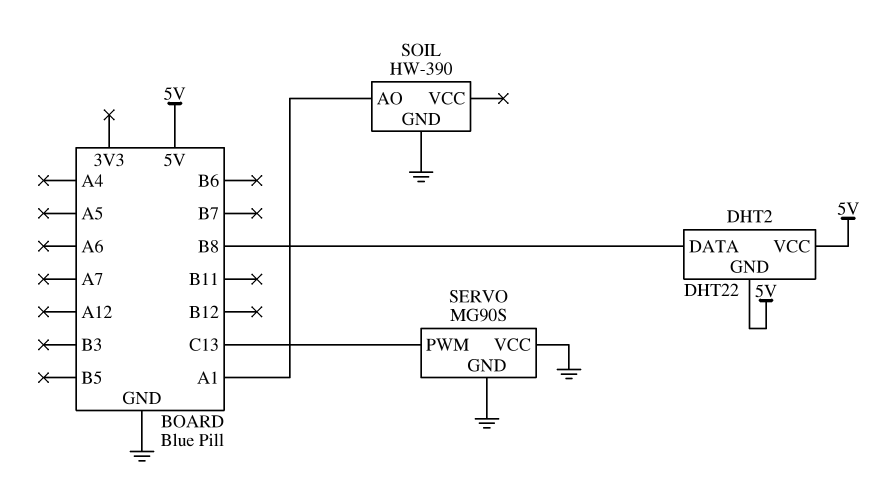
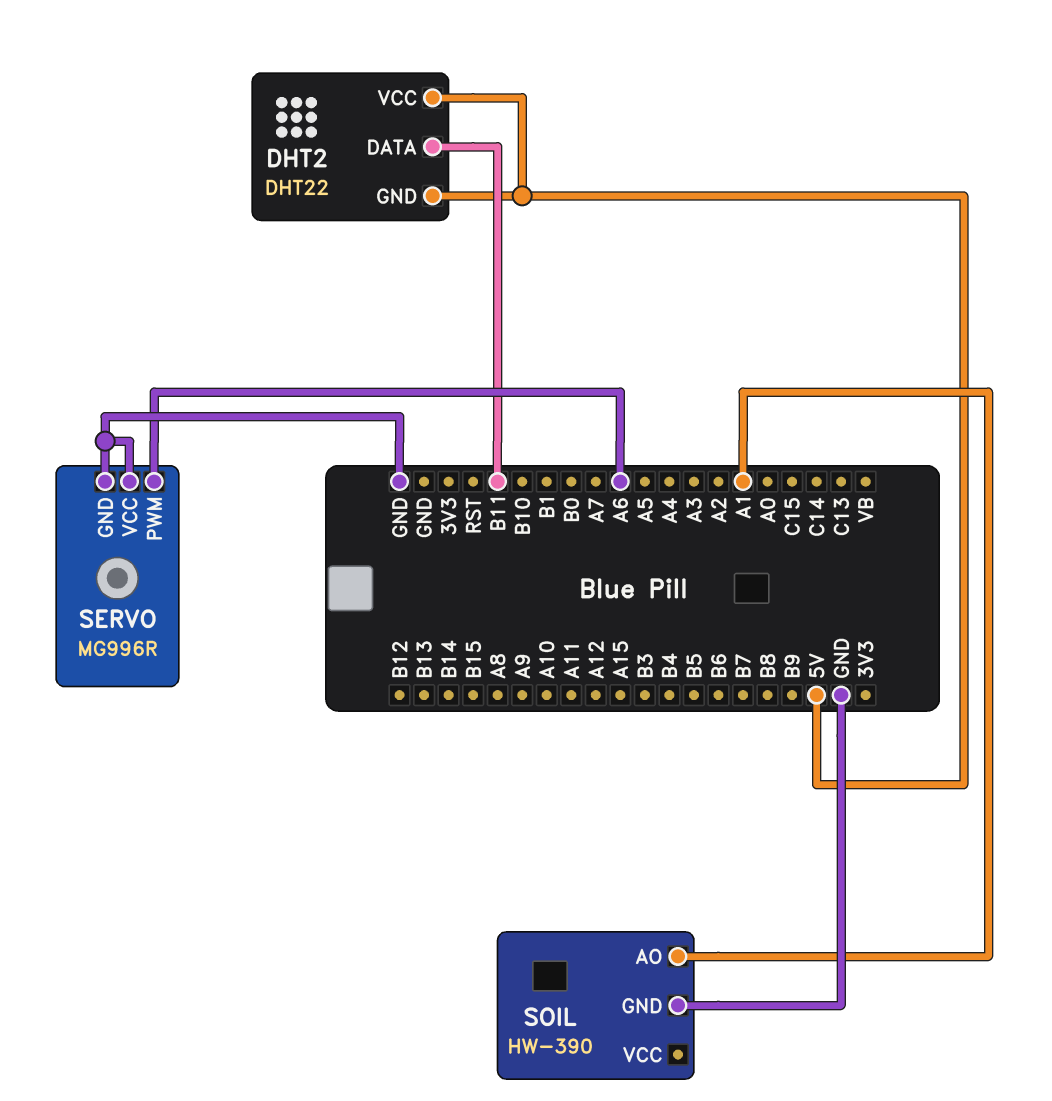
DHT2 pin DATA: B8 -> B11
SERVO: MG90S -> MG996R
SERVO pin PWM: C13 -> A6

